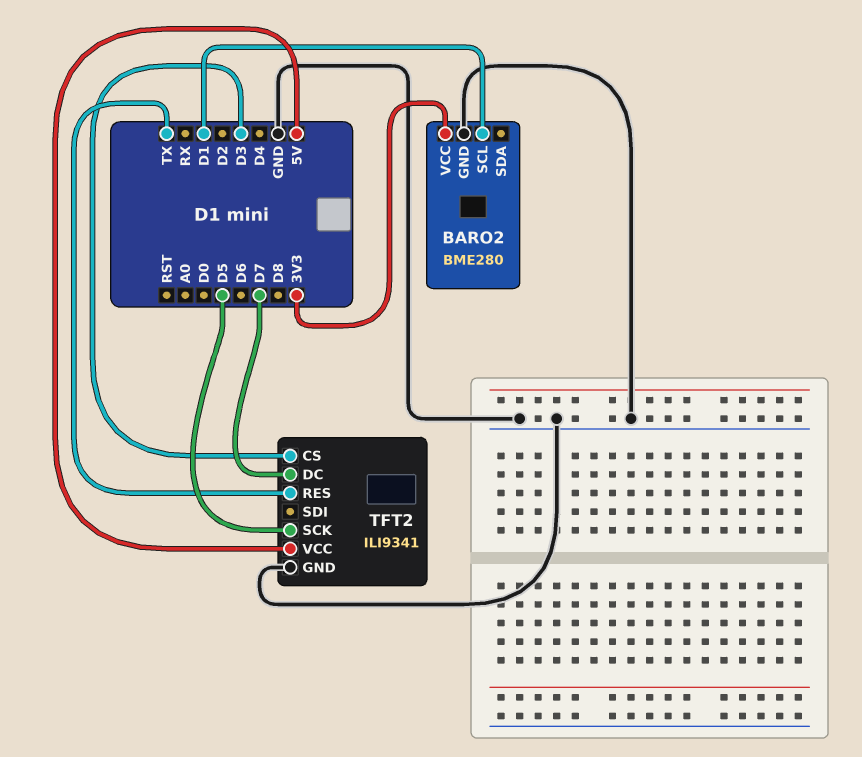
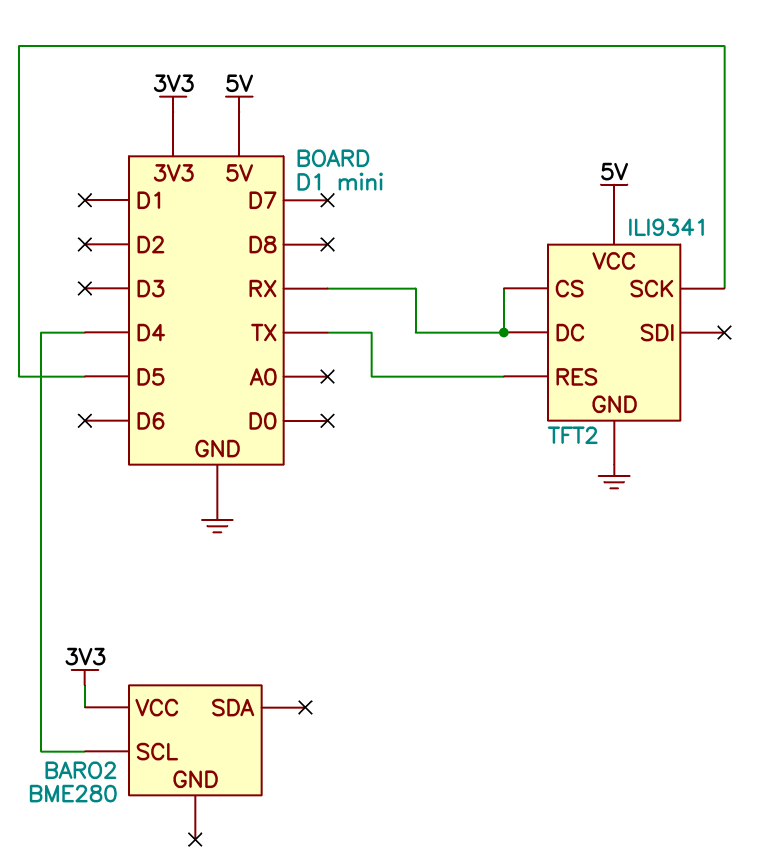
BARO2 pin GND: GND -> none
BARO2 pin SCL: D1 -> D4
TFT2 pin CS: D3 -> RX
TFT2 pin DC: D7 -> RX

